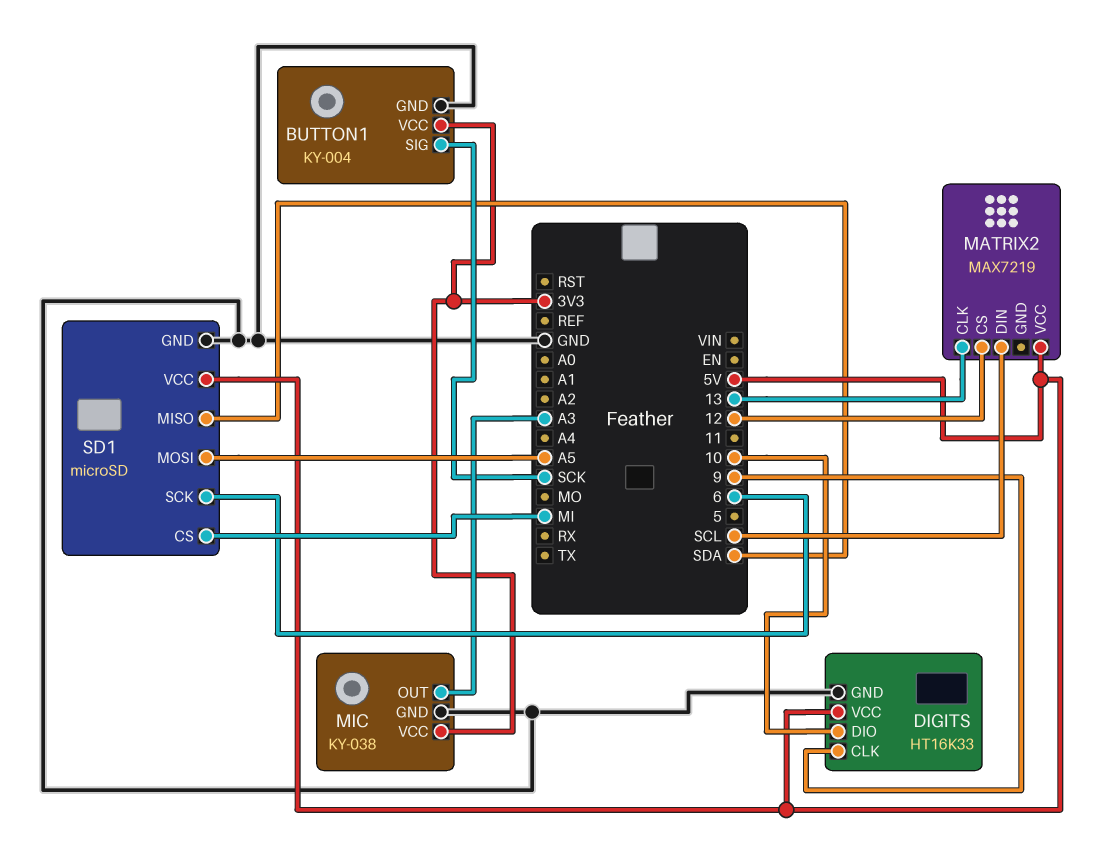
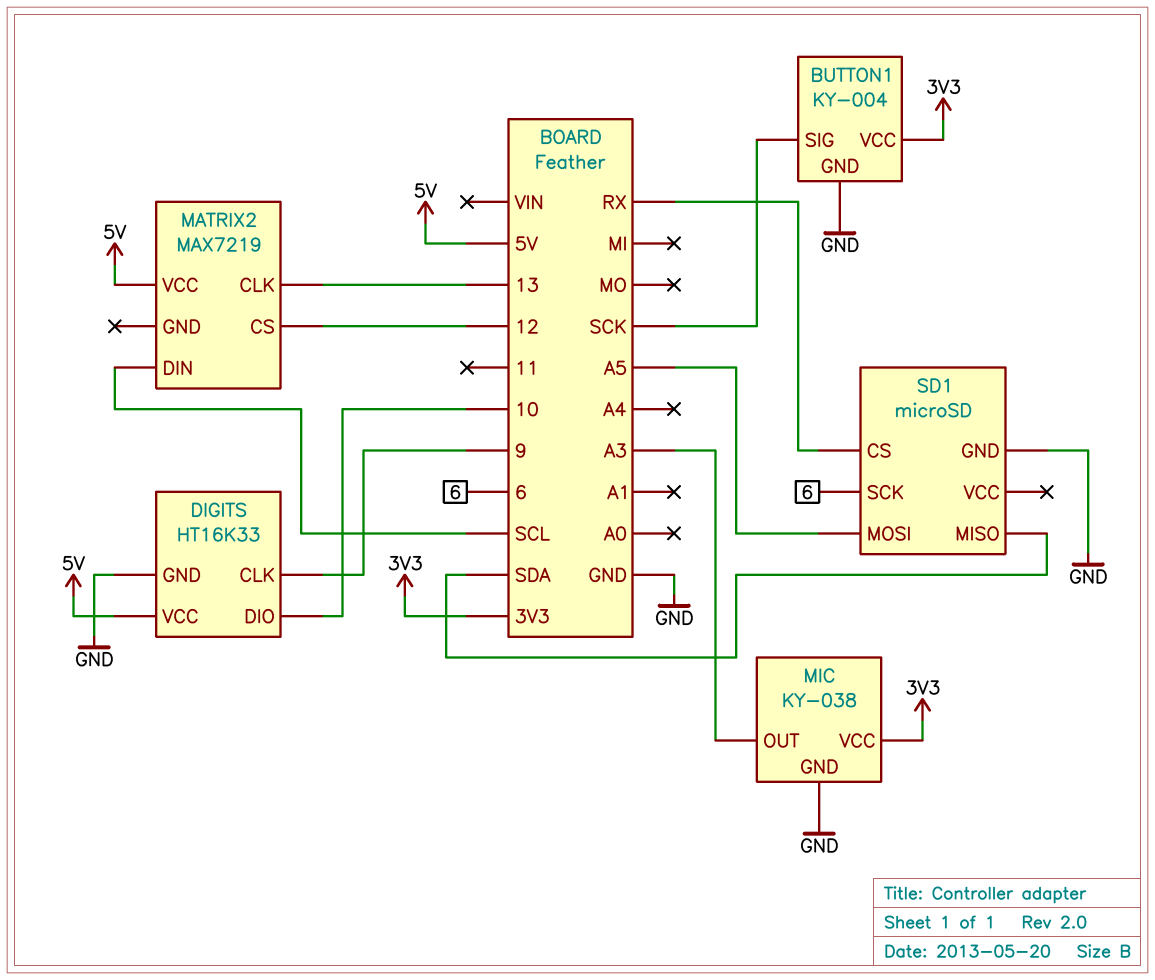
SD1 pin CS: MI -> RX
SD1 pin VCC: 5V -> none

